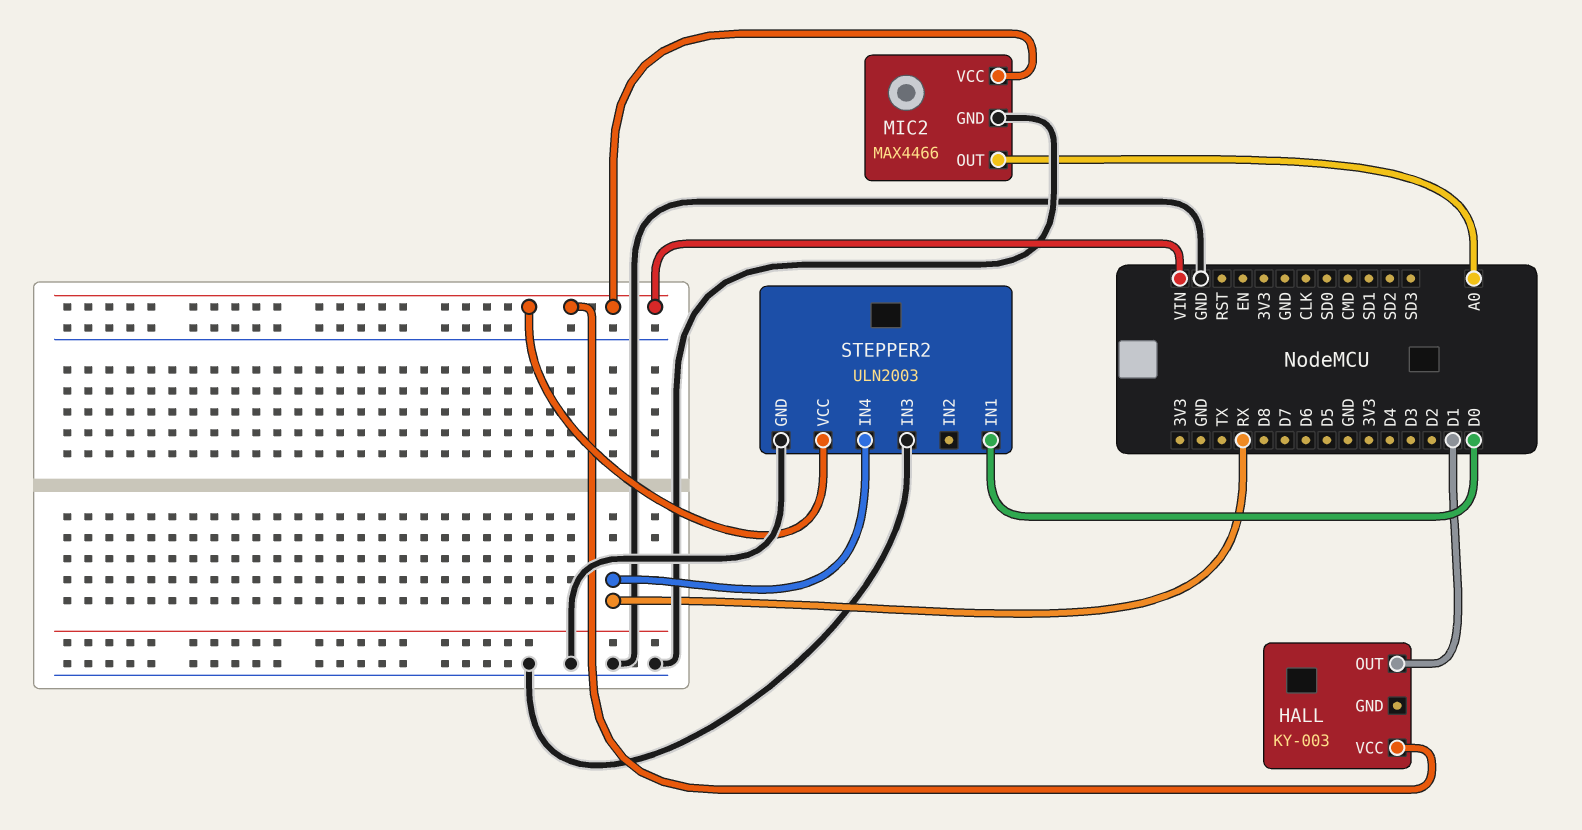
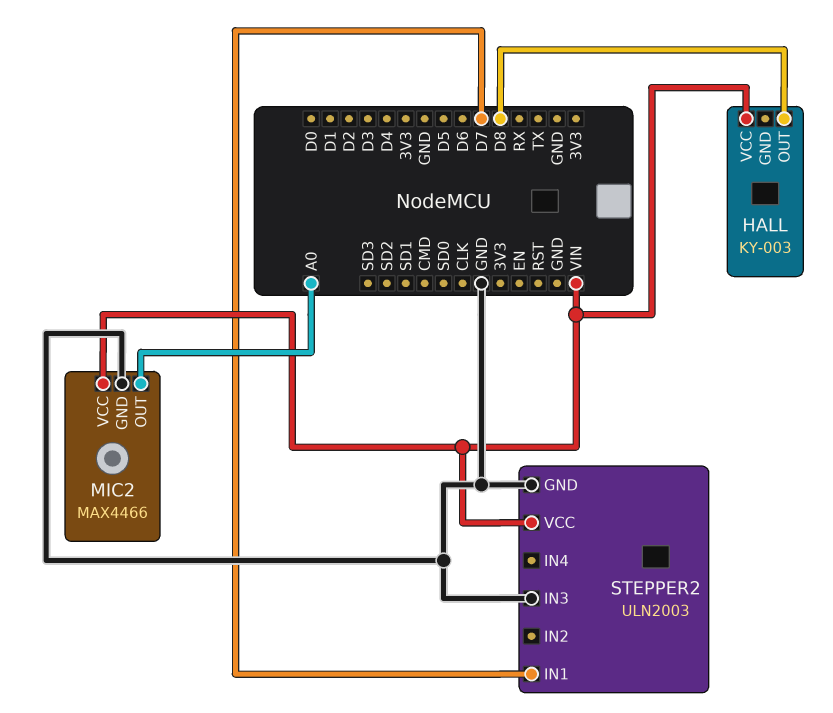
HALL pin OUT: D1 -> D8
STEPPER2 pin IN1: D0 -> D7
STEPPER2 pin IN4: RX -> none

